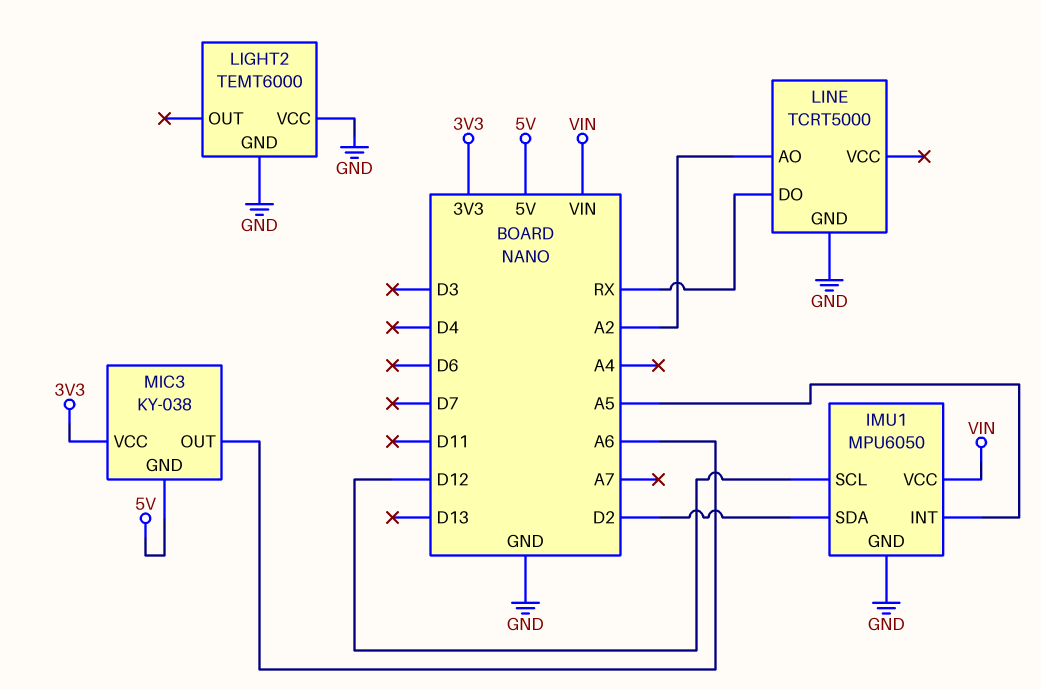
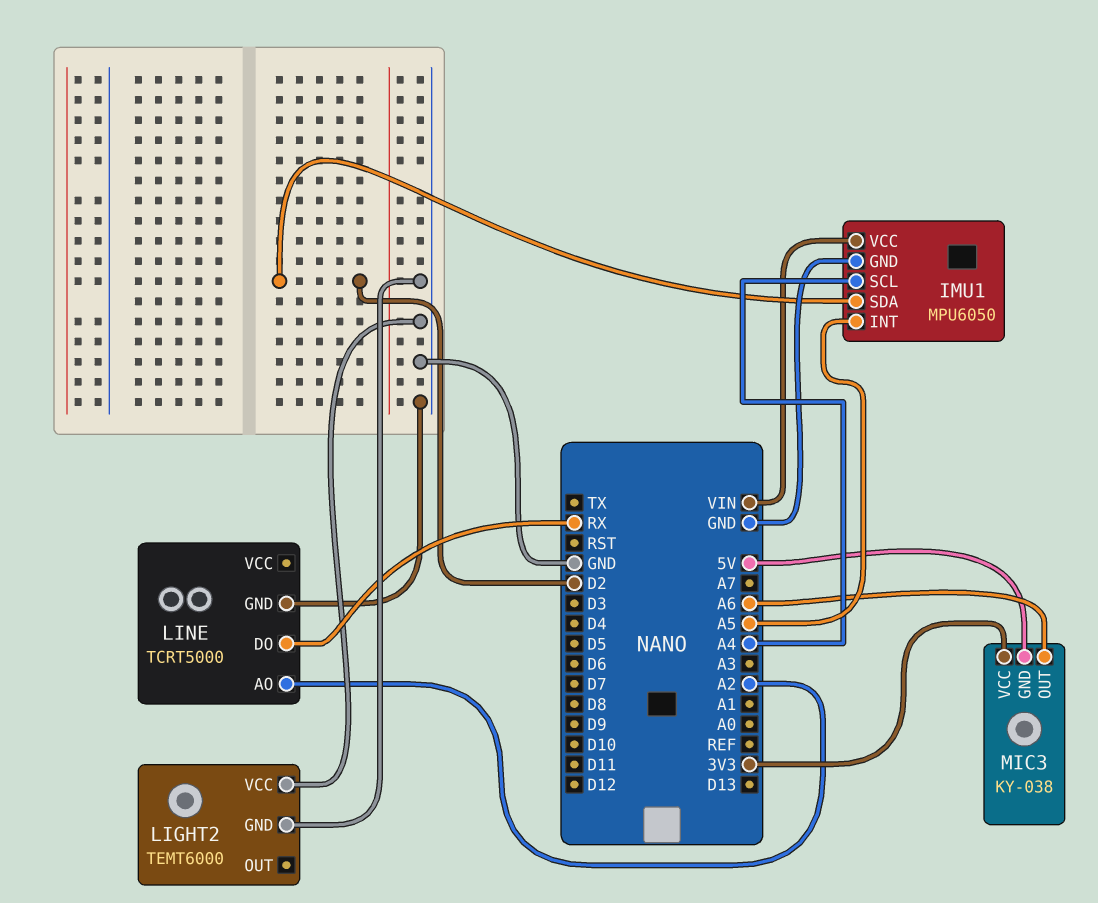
IMU1 pin SCL: D12 -> A4

